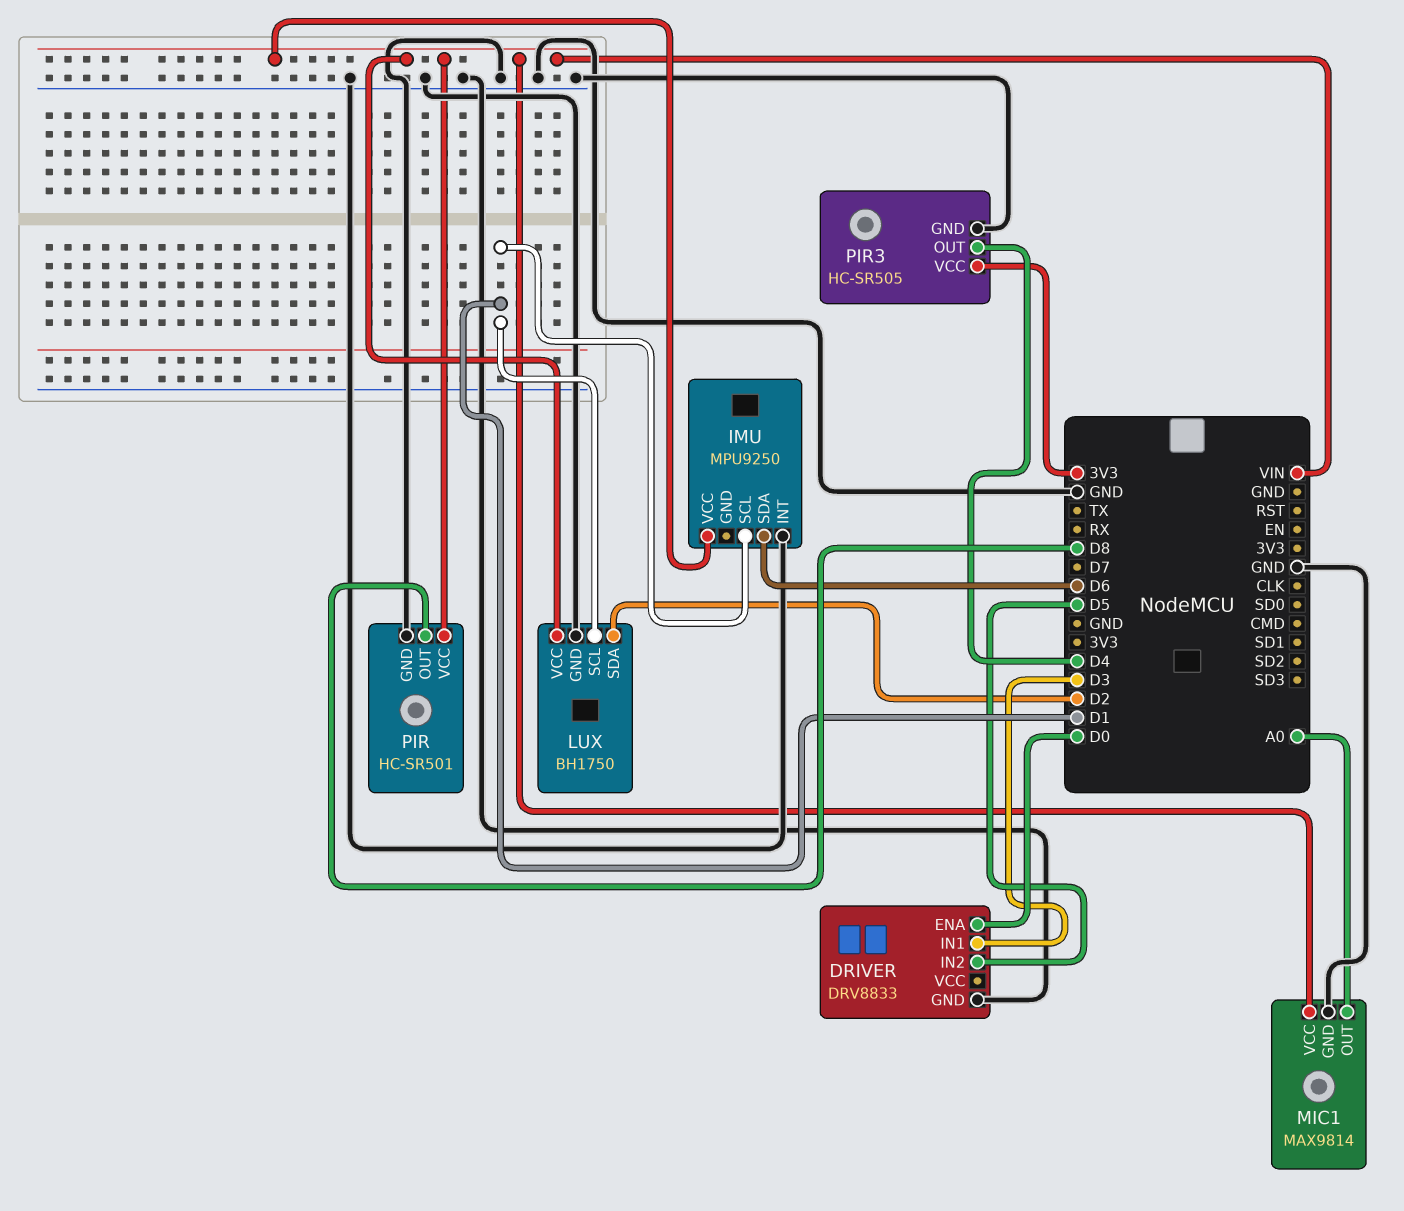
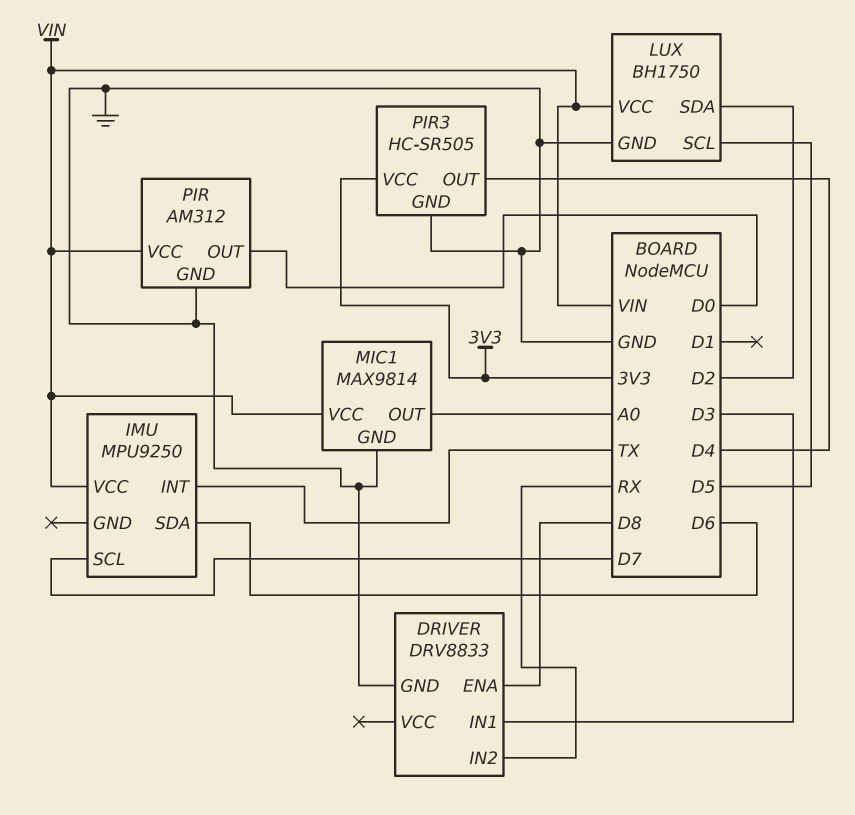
DRIVER pin ENA: D0 -> D8
DRIVER pin IN2: D5 -> RX
IMU pin INT: GND -> TX
IMU pin SCL: D1 -> D7
LUX pin SCL: D1 -> D5
PIR: HC-SR501 -> AM312
PIR pin OUT: D8 -> D0

